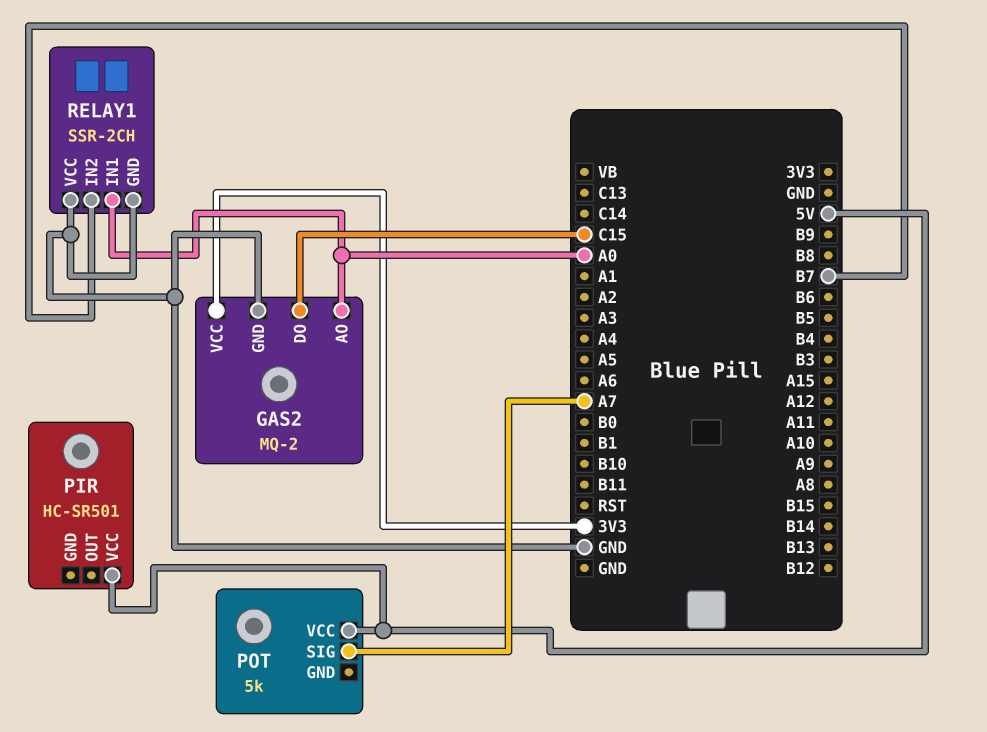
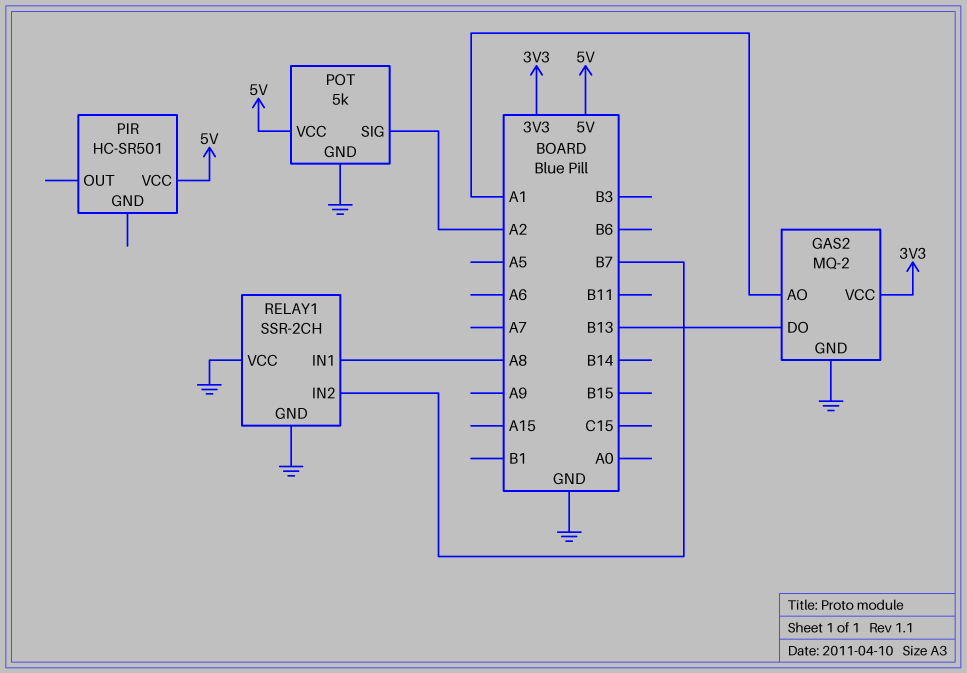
GAS2 pin AO: A0 -> A1
GAS2 pin DO: C15 -> B13
POT pin GND: none -> GND
POT pin SIG: A7 -> A2
RELAY1 pin IN1: A0 -> A8

